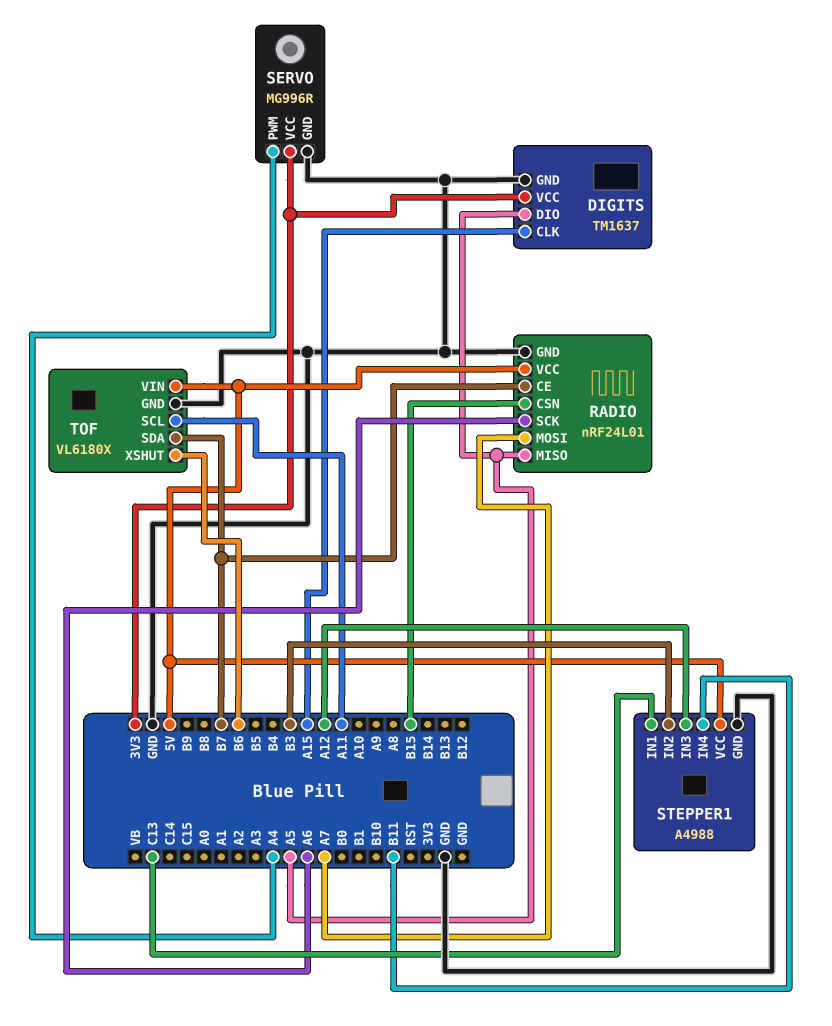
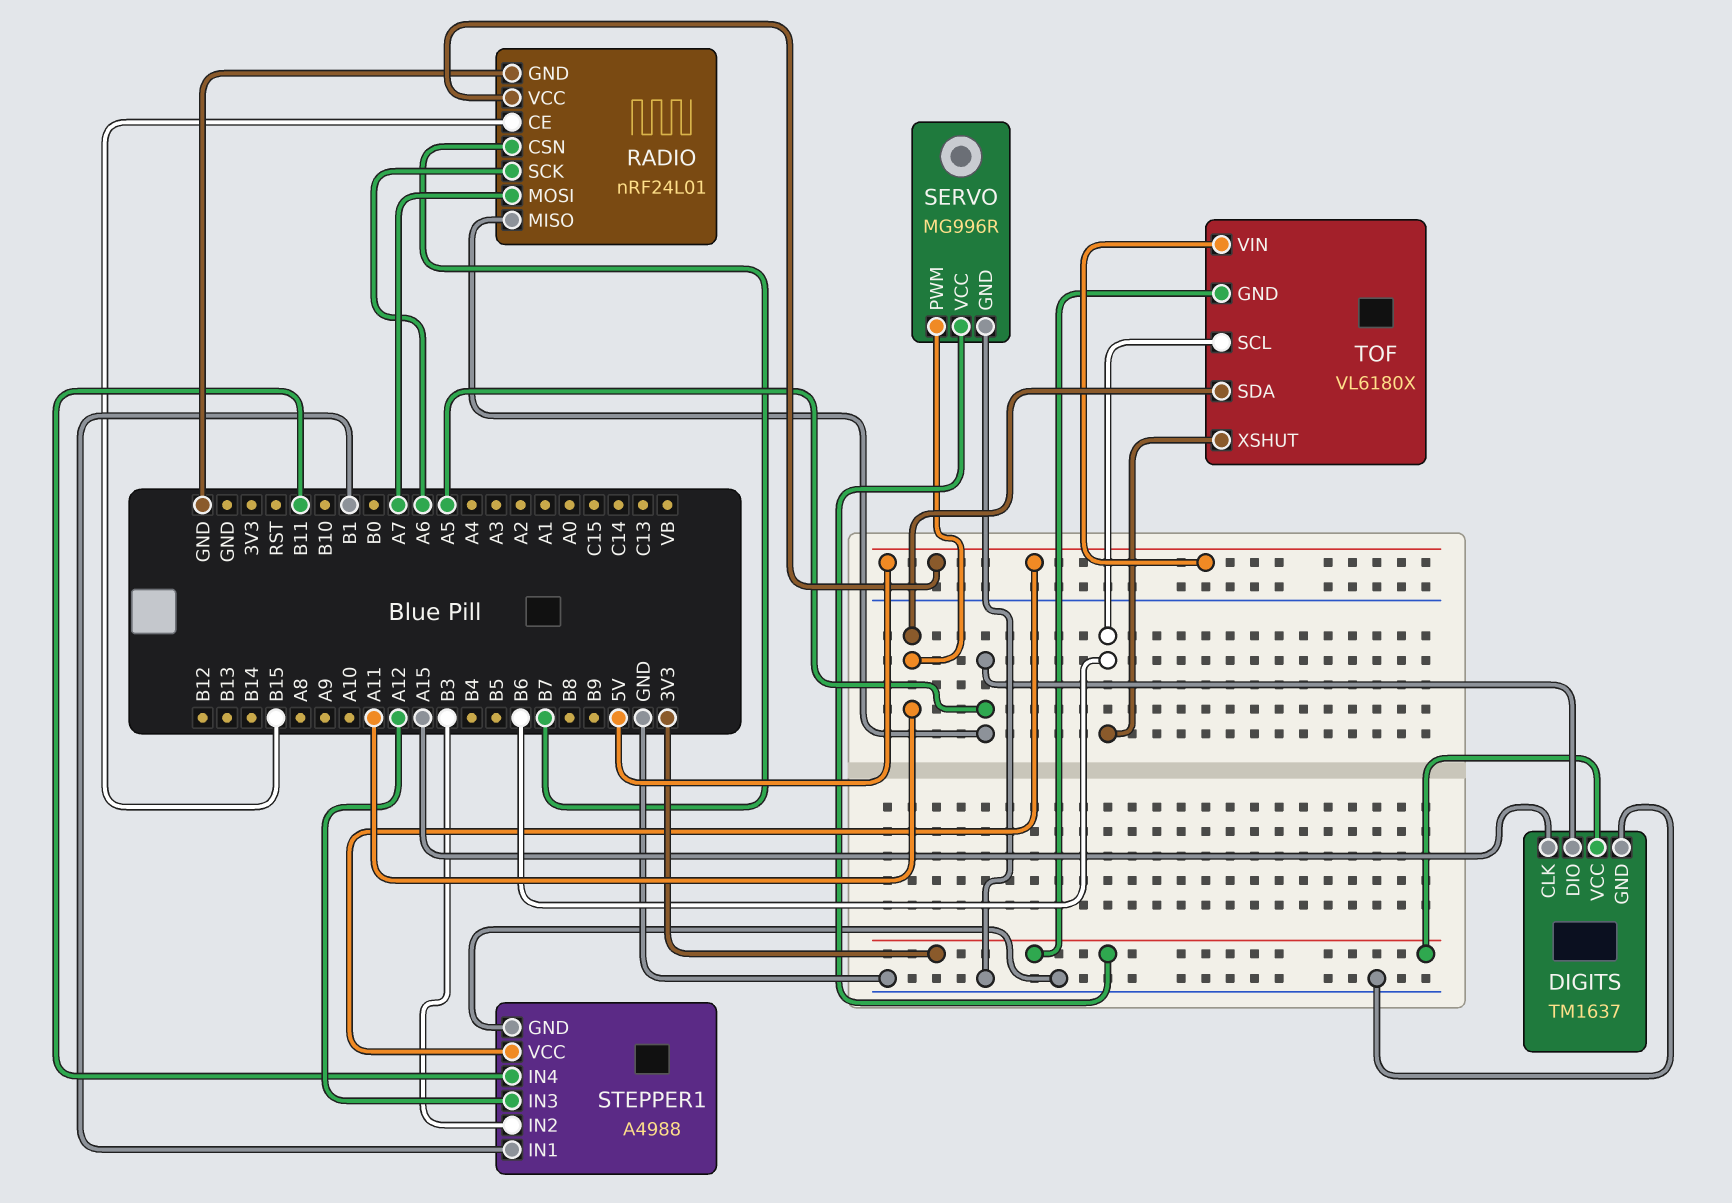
RADIO pin CE: B7 -> B15
RADIO pin CSN: B15 -> B7
SERVO pin PWM: A4 -> A11
STEPPER1 pin IN1: C13 -> B1
TOF pin GND: GND -> 3V3
TOF pin SCL: A11 -> B6
TOF pin SDA: B7 -> A11

